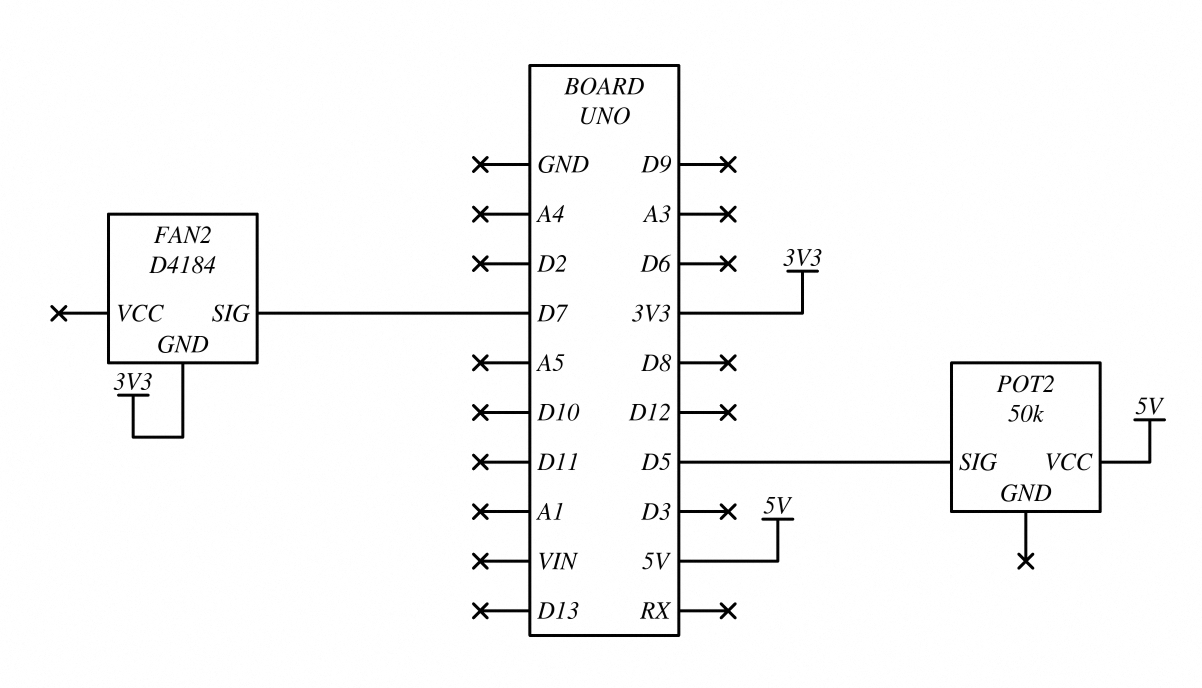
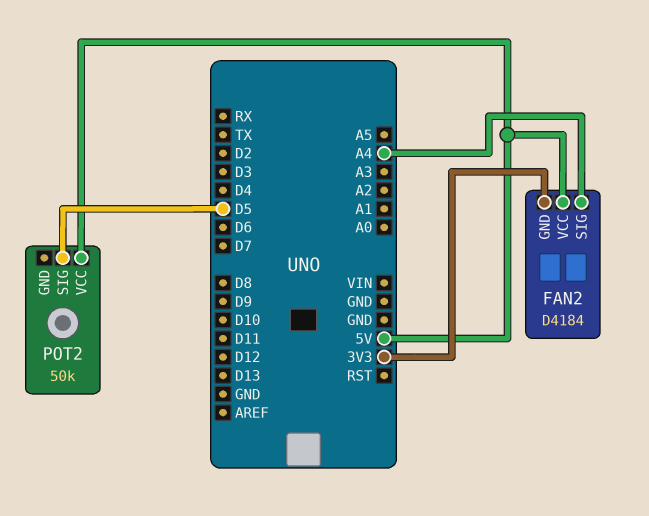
FAN2 pin SIG: D7 -> A4
FAN2 pin VCC: none -> 5V

